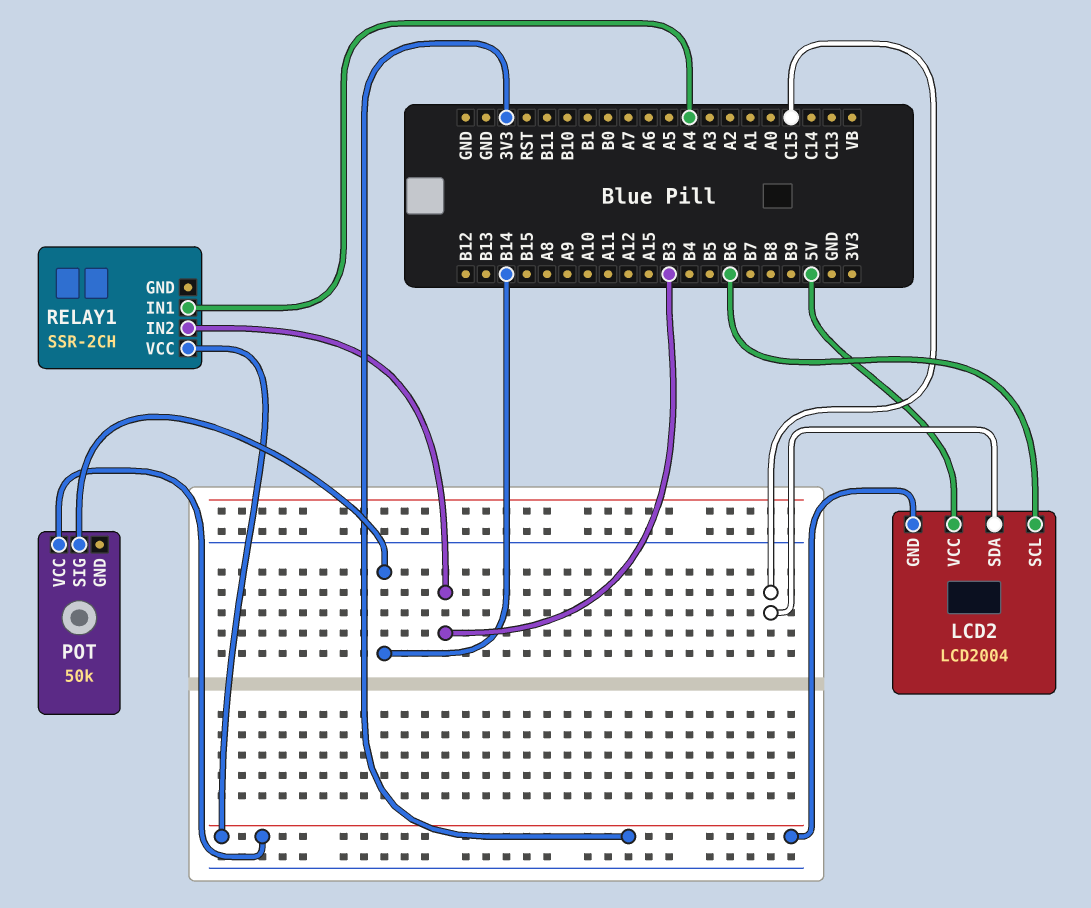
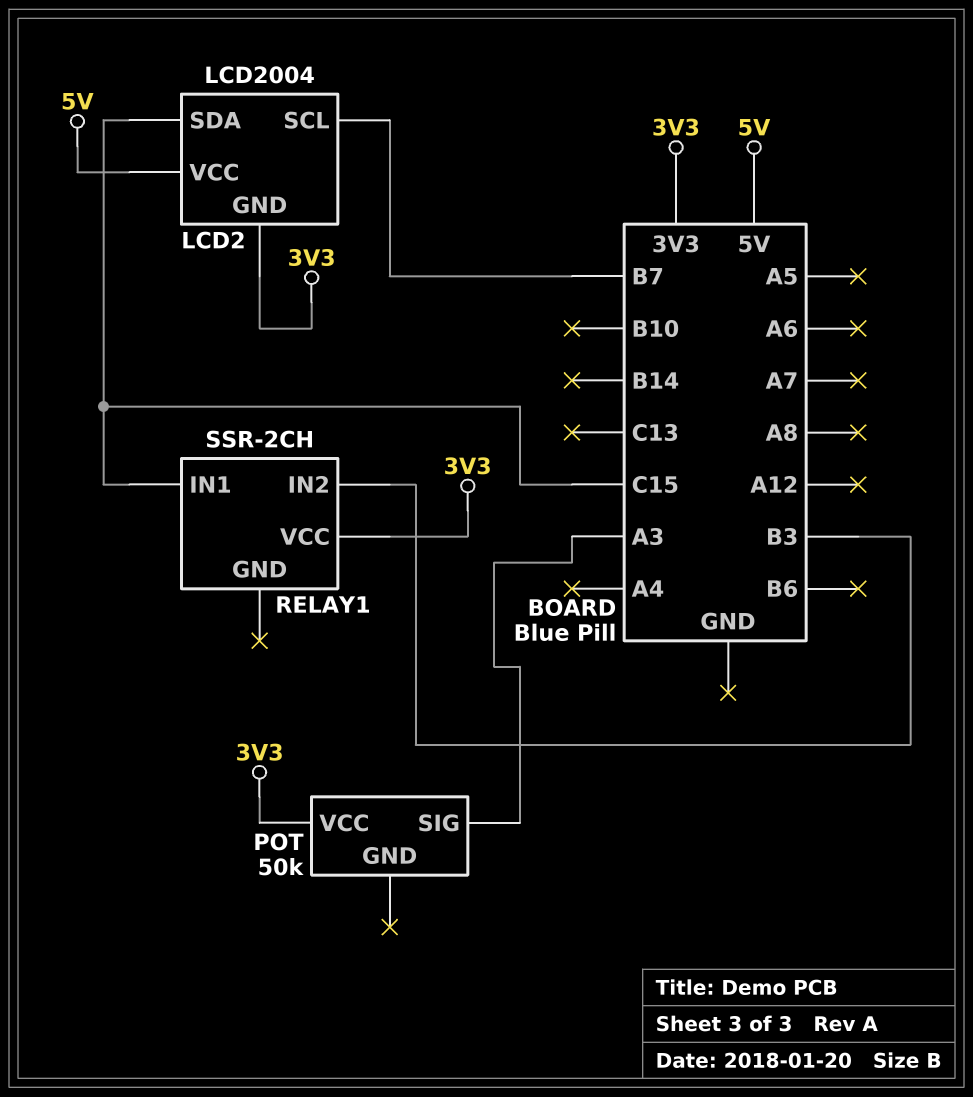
LCD2 pin SCL: B6 -> B7
POT pin SIG: B14 -> A3
RELAY1 pin IN1: A4 -> C15

